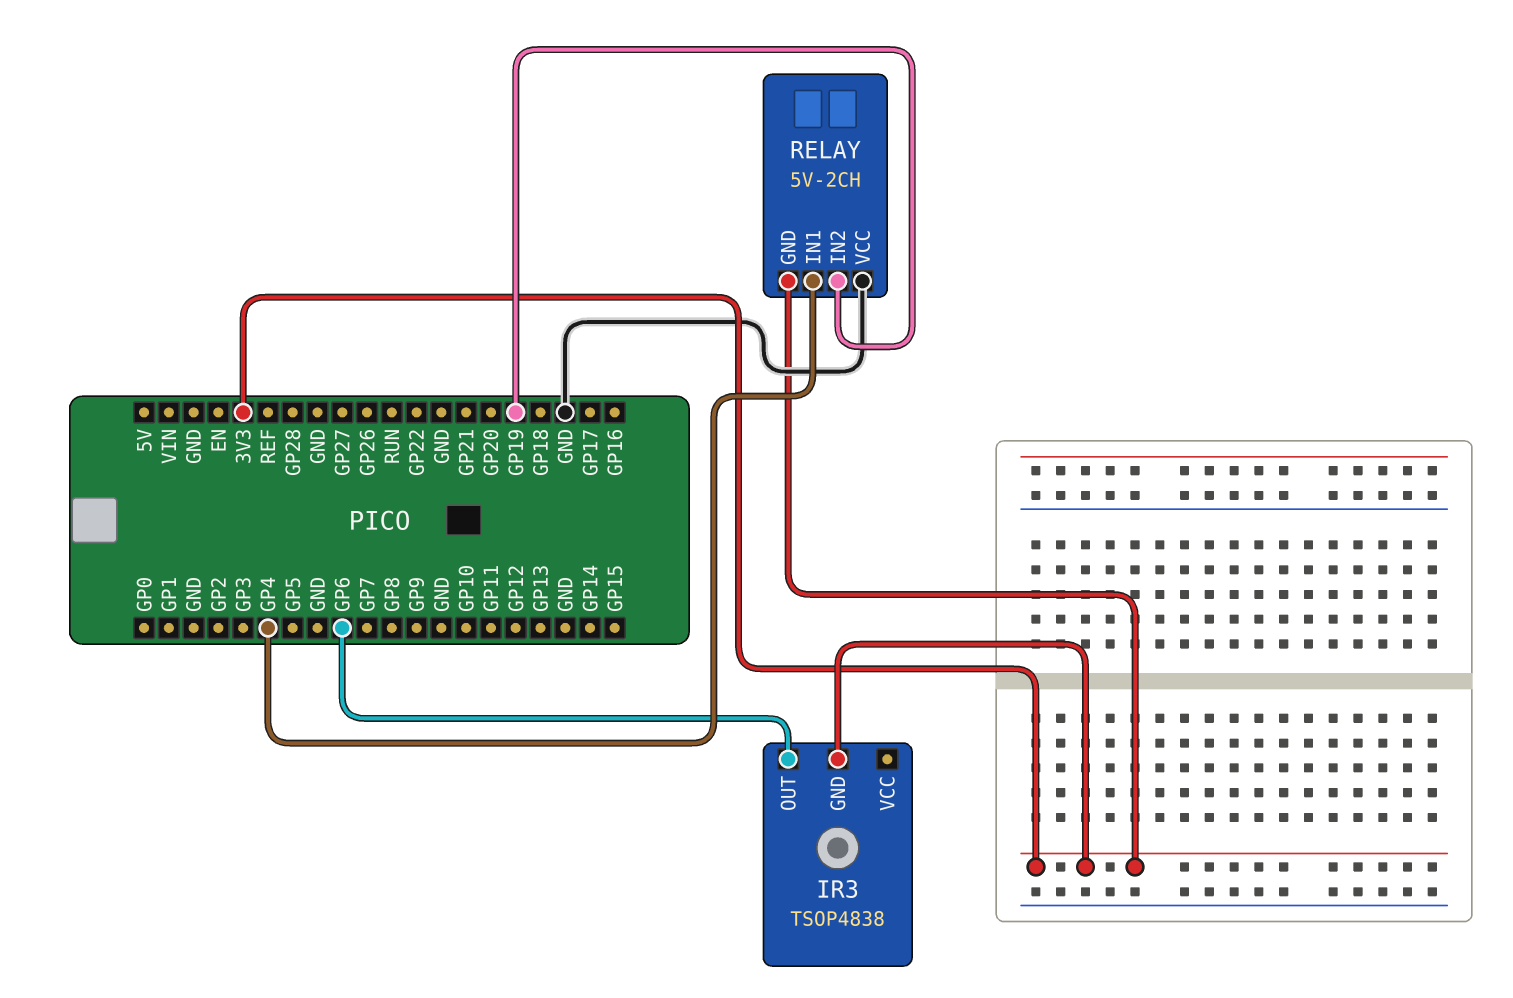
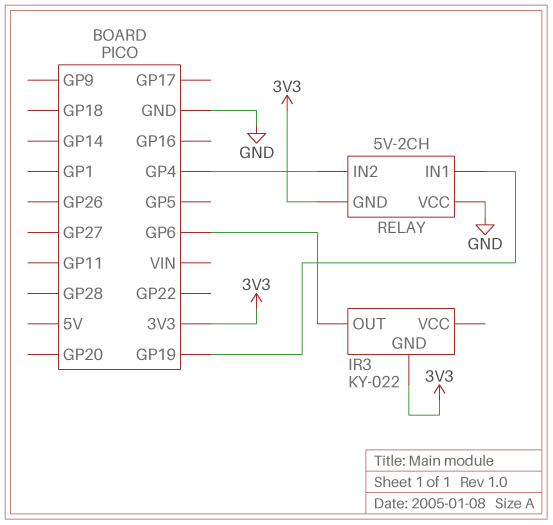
IR3: TSOP4838 -> KY-022
RELAY pin IN1: GP4 -> GP19
RELAY pin IN2: GP19 -> GP4

